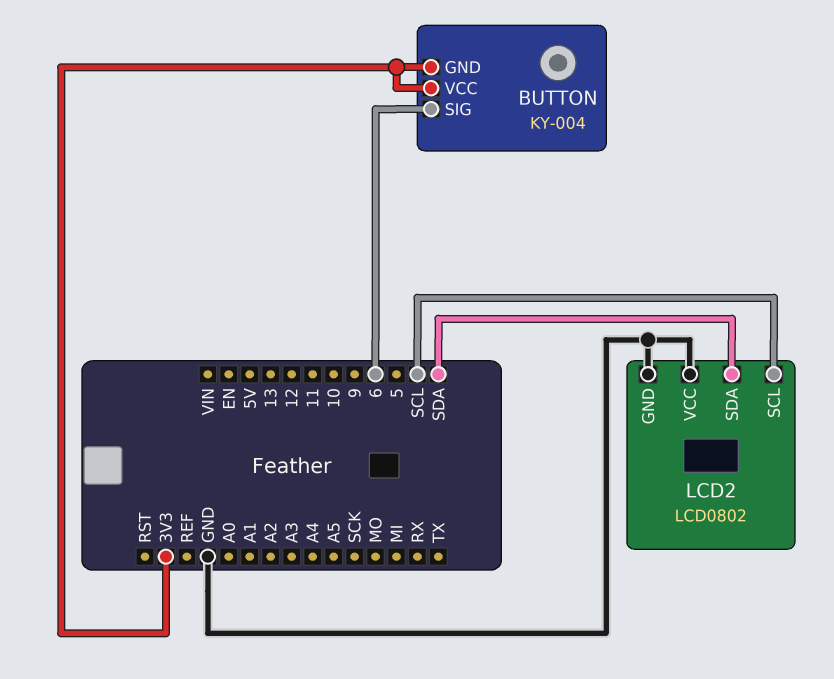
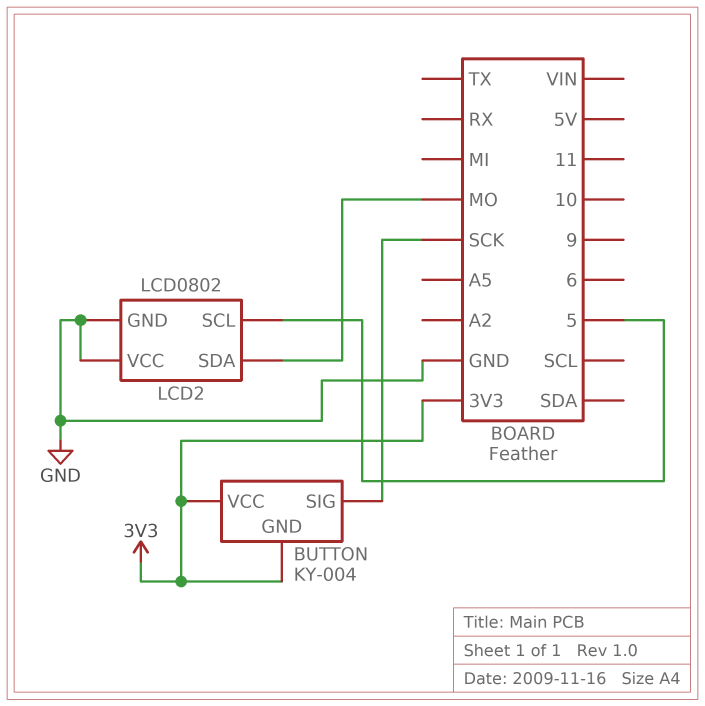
BUTTON pin SIG: 6 -> SCK
LCD2 pin SCL: SCL -> 5
LCD2 pin SDA: SDA -> MO

